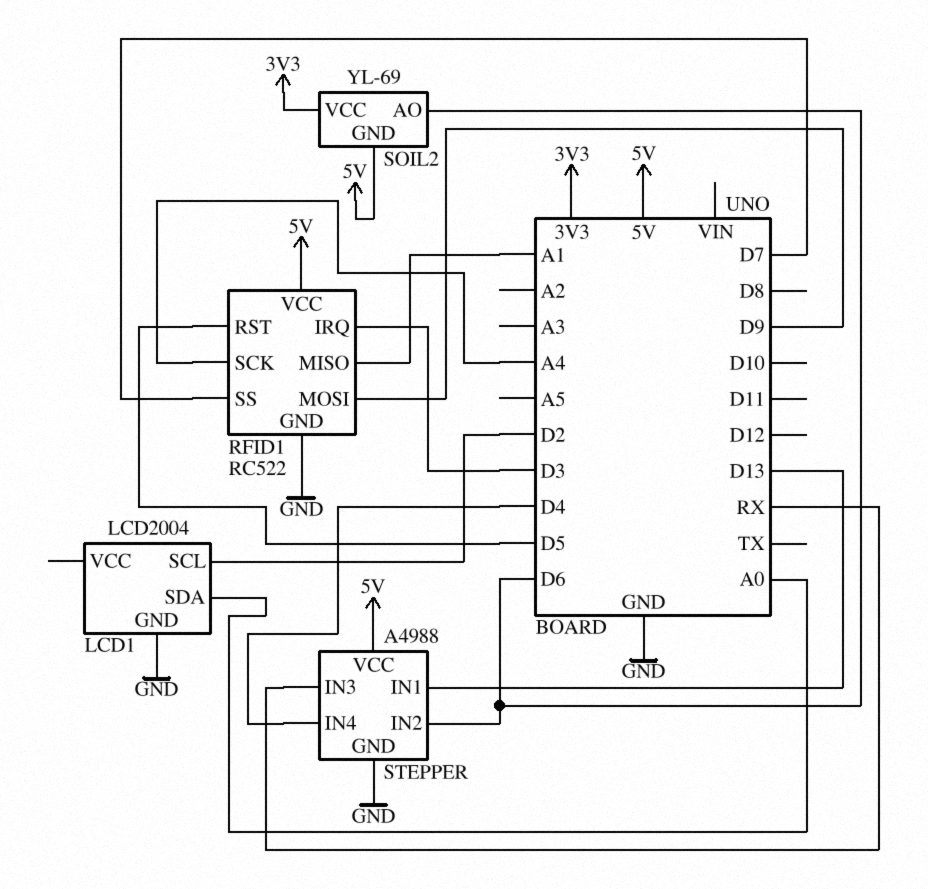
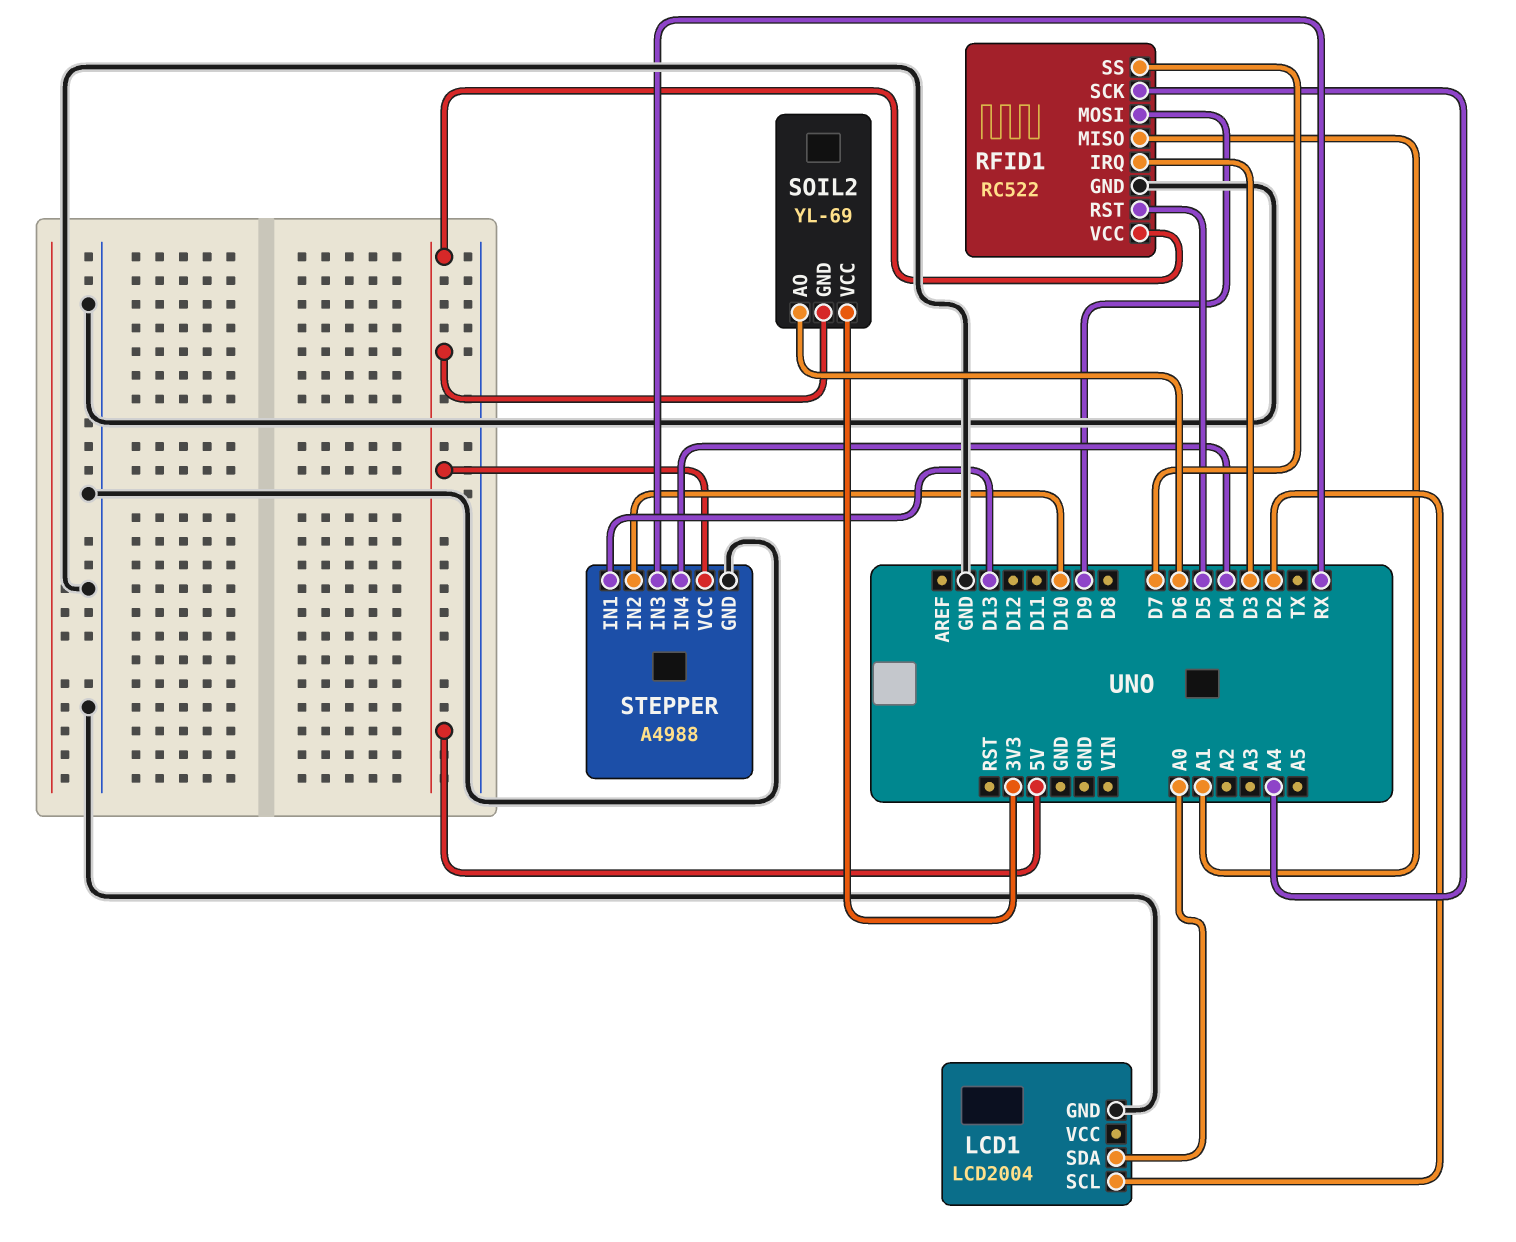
STEPPER pin IN2: D6 -> D10

